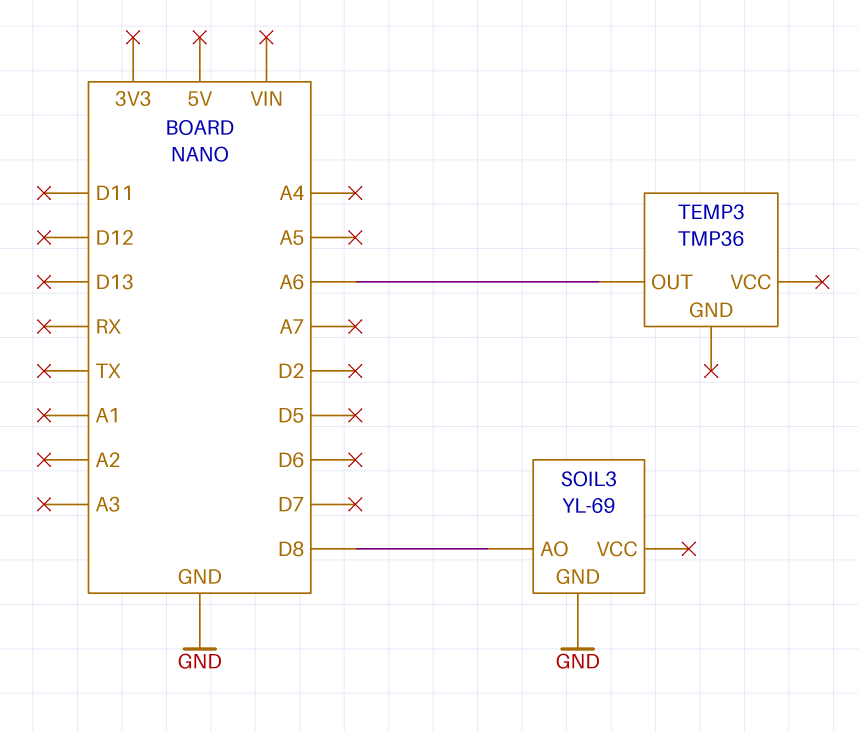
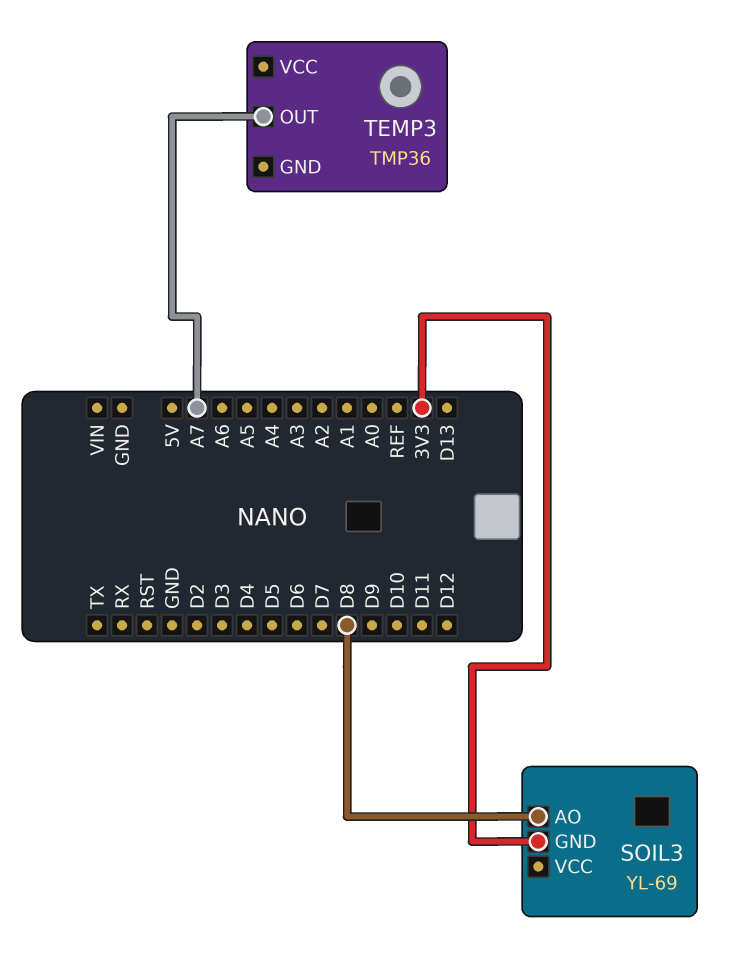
SOIL3 pin GND: GND -> 3V3
TEMP3 pin OUT: A6 -> A7

